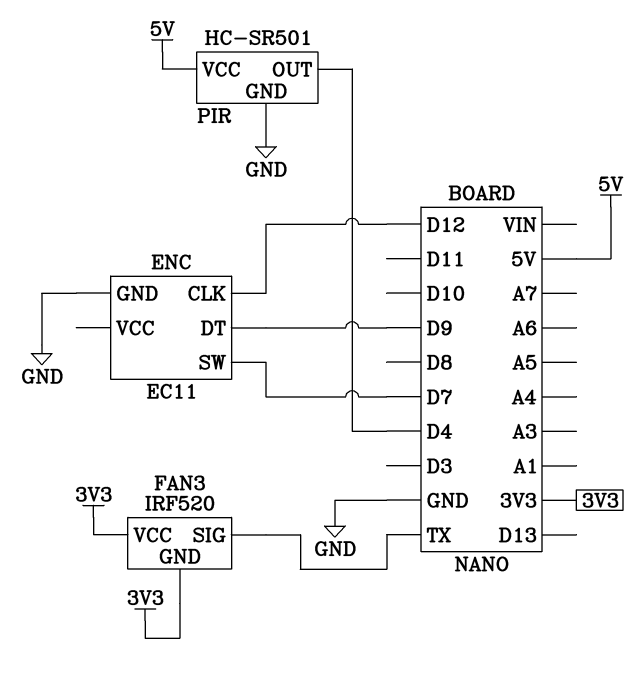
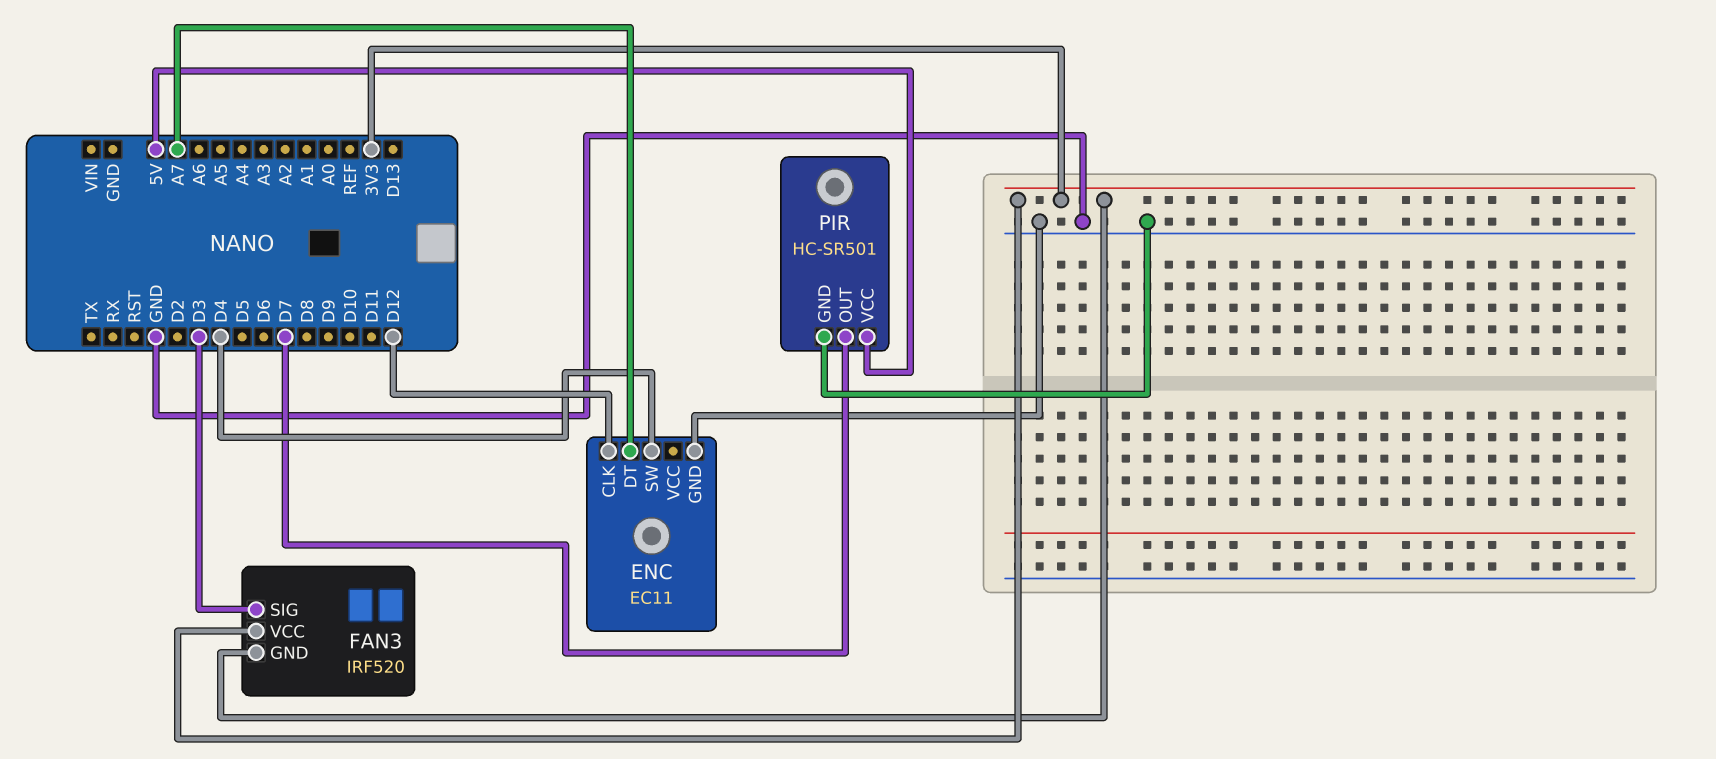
ENC pin DT: D9 -> A7
ENC pin SW: D7 -> D4
FAN3 pin SIG: TX -> D3
PIR pin OUT: D4 -> D7

